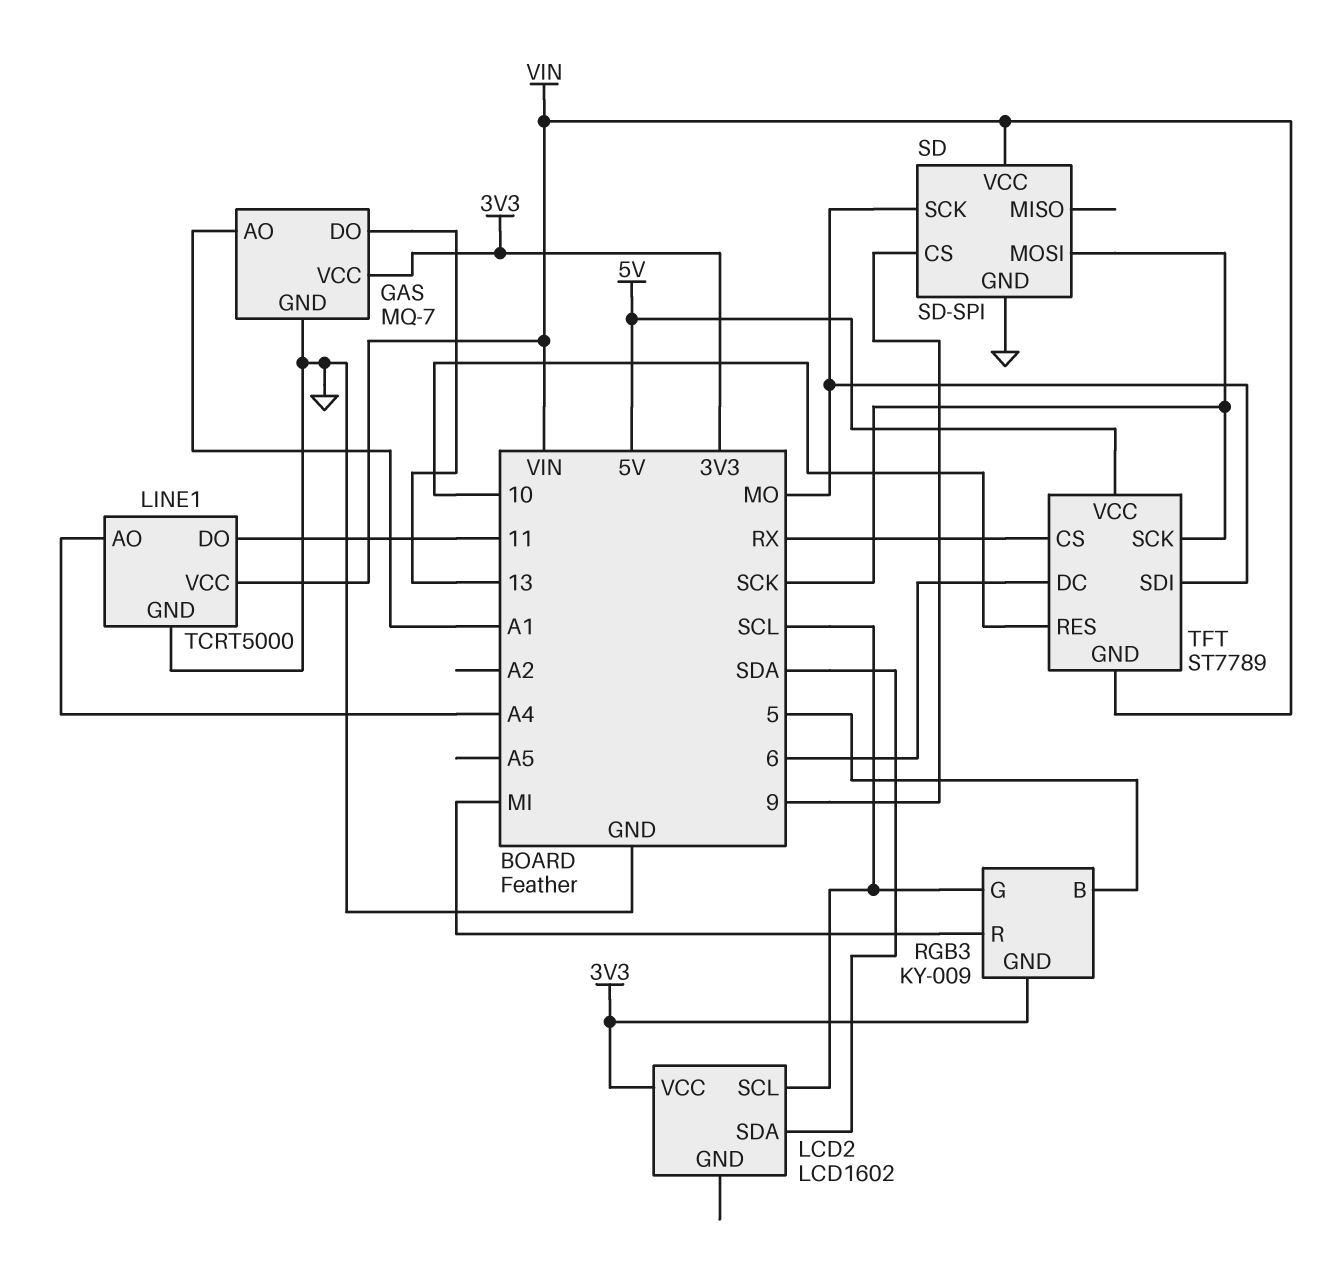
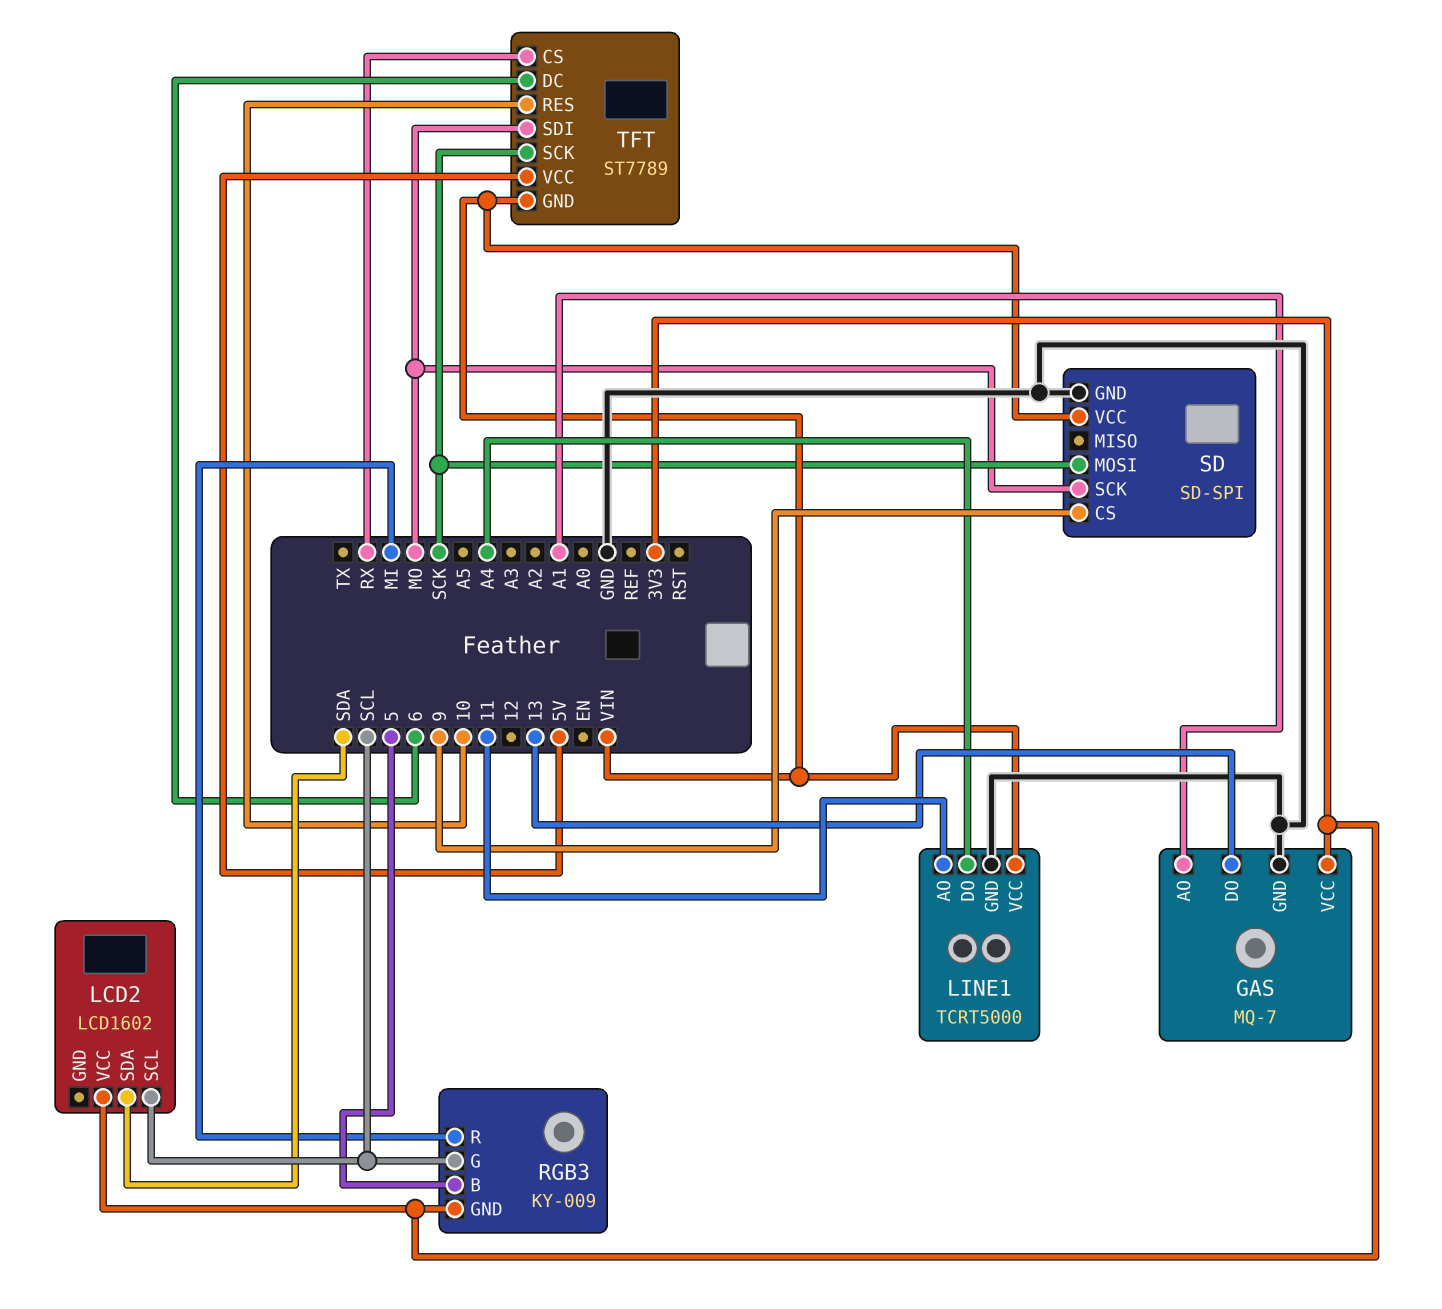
LINE1 pin AO: A4 -> 11
LINE1 pin DO: 11 -> A4

